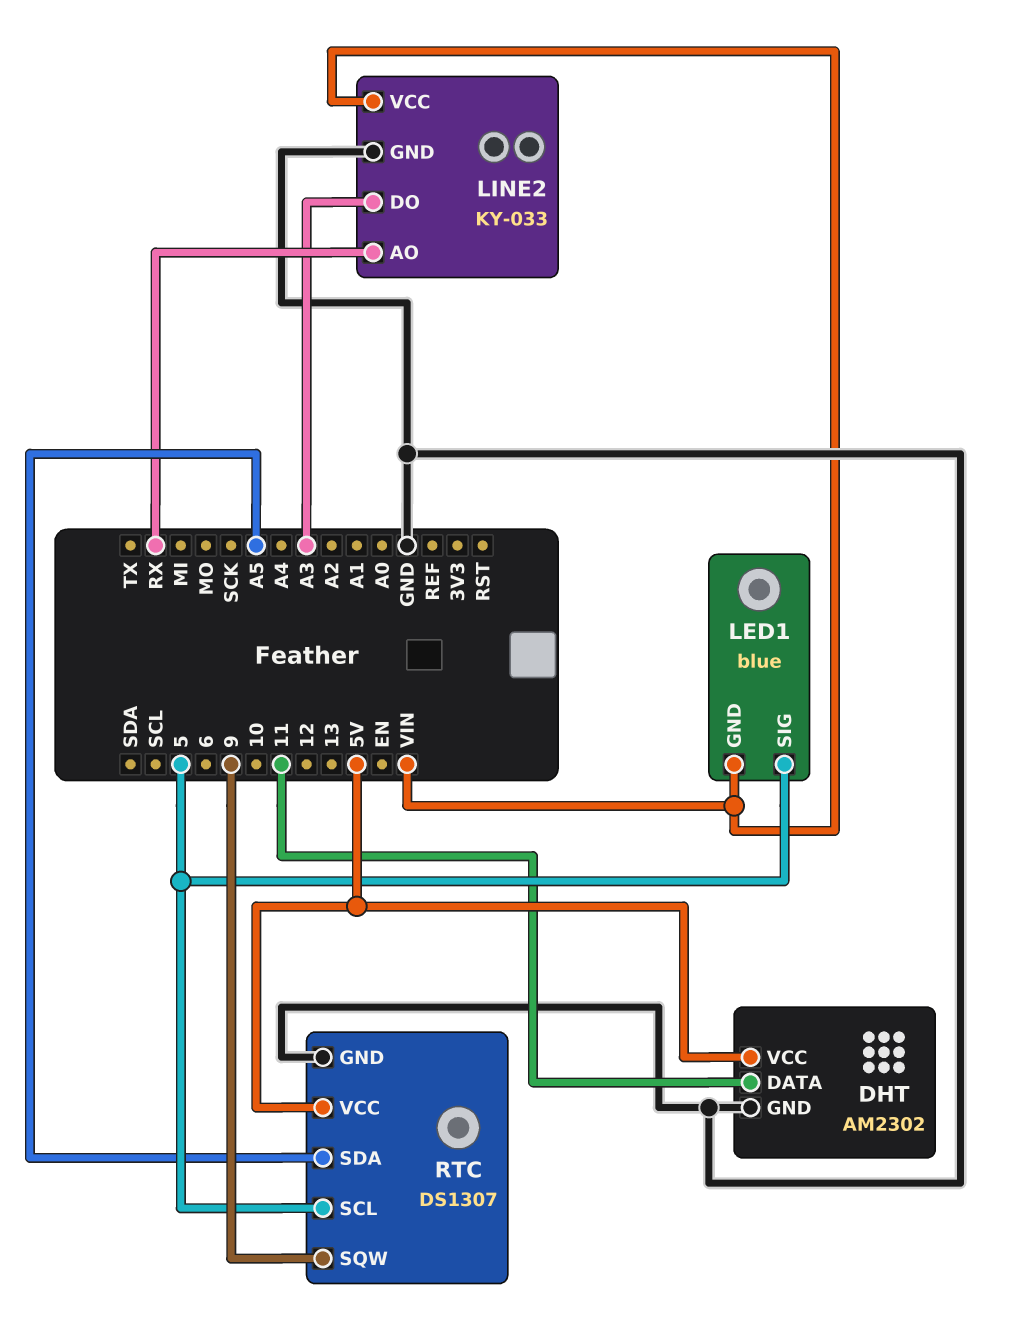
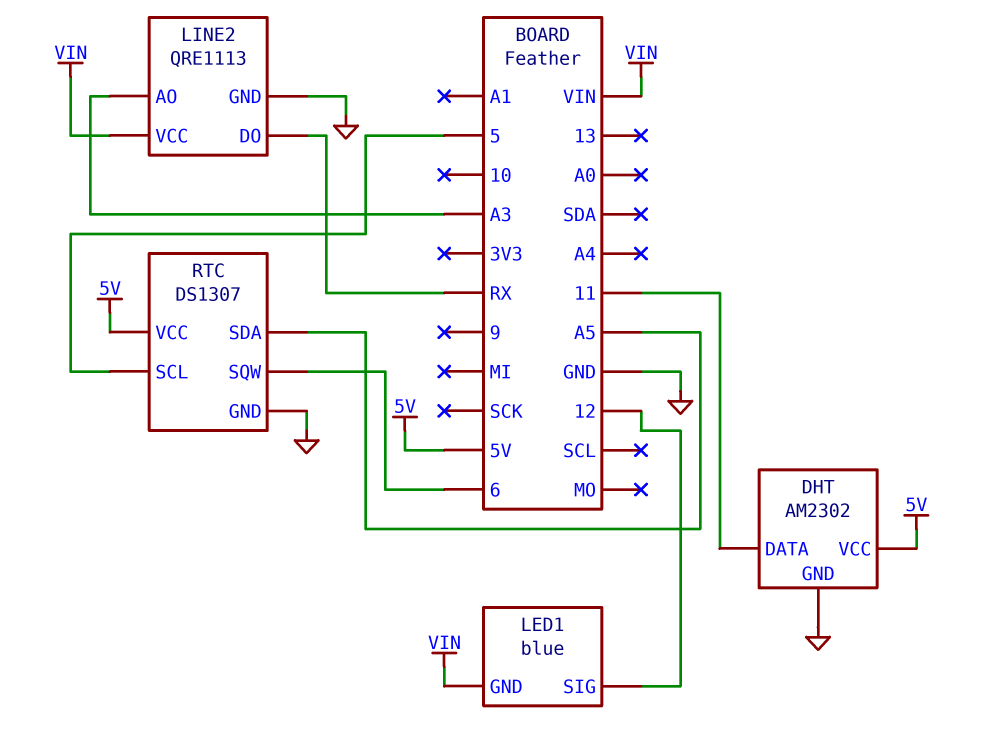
LED1 pin SIG: 5 -> 12
LINE2: KY-033 -> QRE1113
LINE2 pin AO: RX -> A3
LINE2 pin DO: A3 -> RX
RTC pin SQW: 9 -> 6

